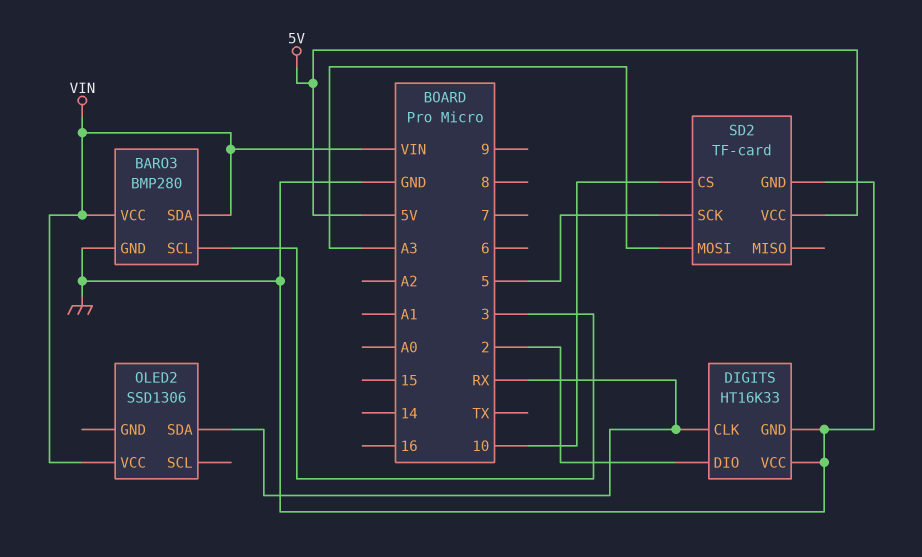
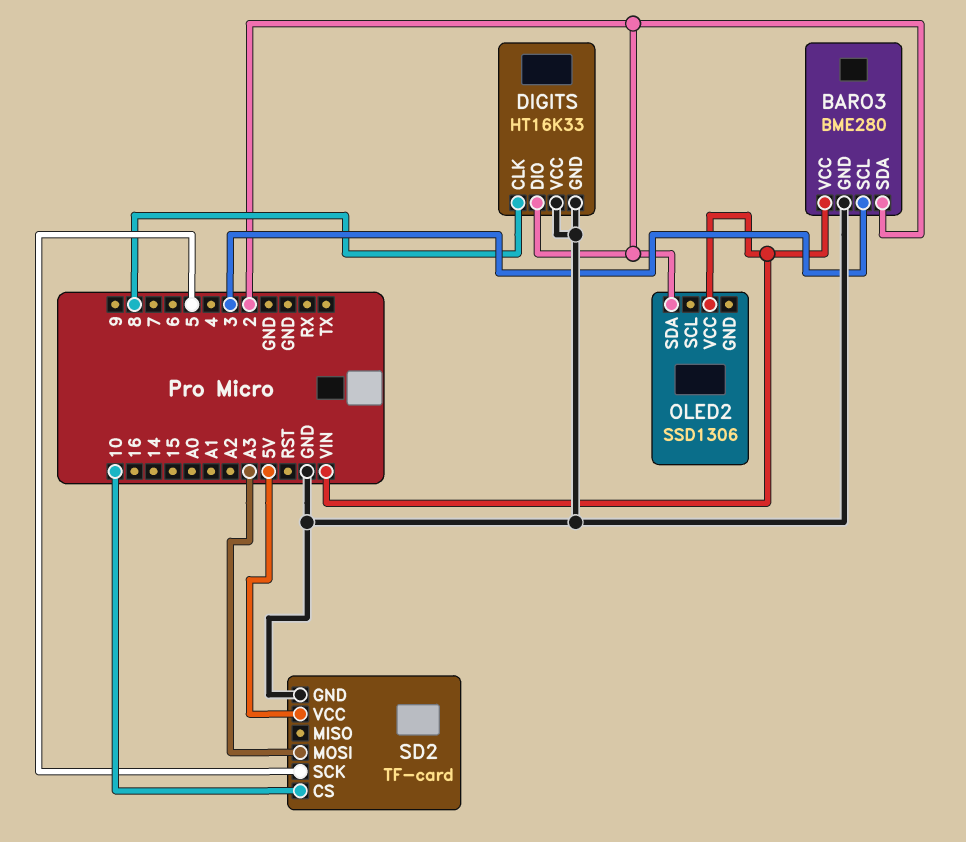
BARO3: BMP280 -> BME280
BARO3 pin SDA: VIN -> 2
DIGITS pin CLK: RX -> 8
OLED2 pin SDA: RX -> 2

